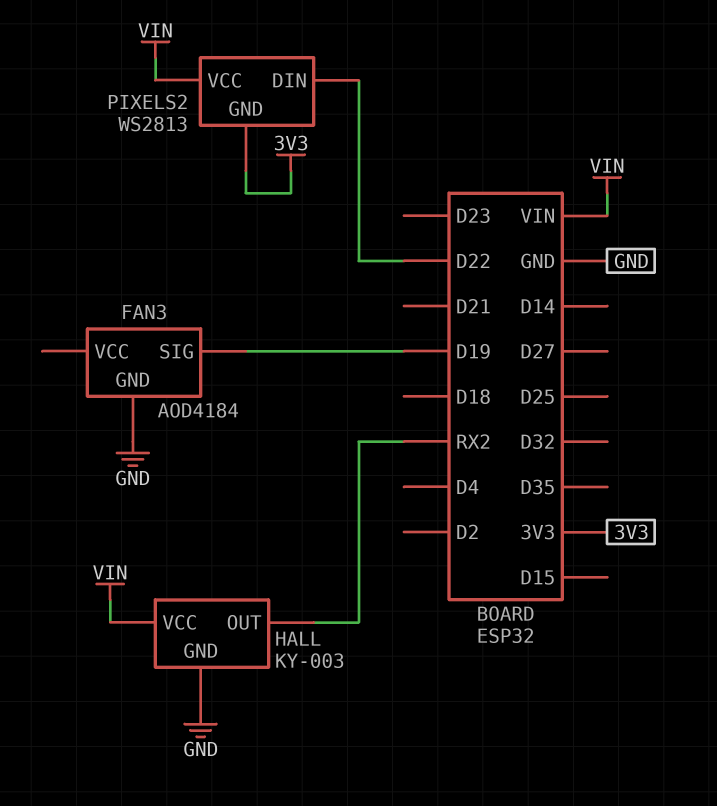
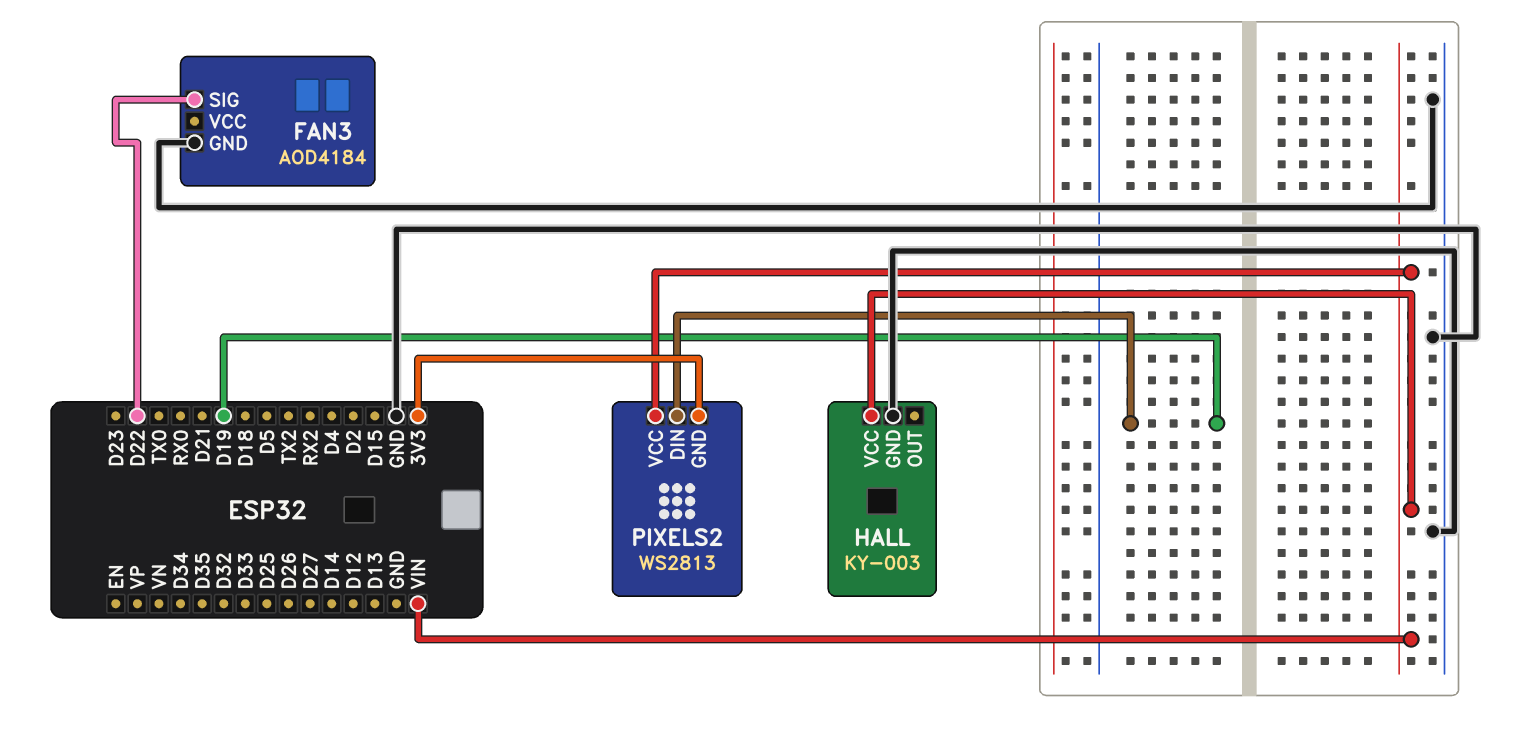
FAN3 pin SIG: D19 -> D22
HALL pin OUT: RX2 -> none
PIXELS2 pin DIN: D22 -> D19

